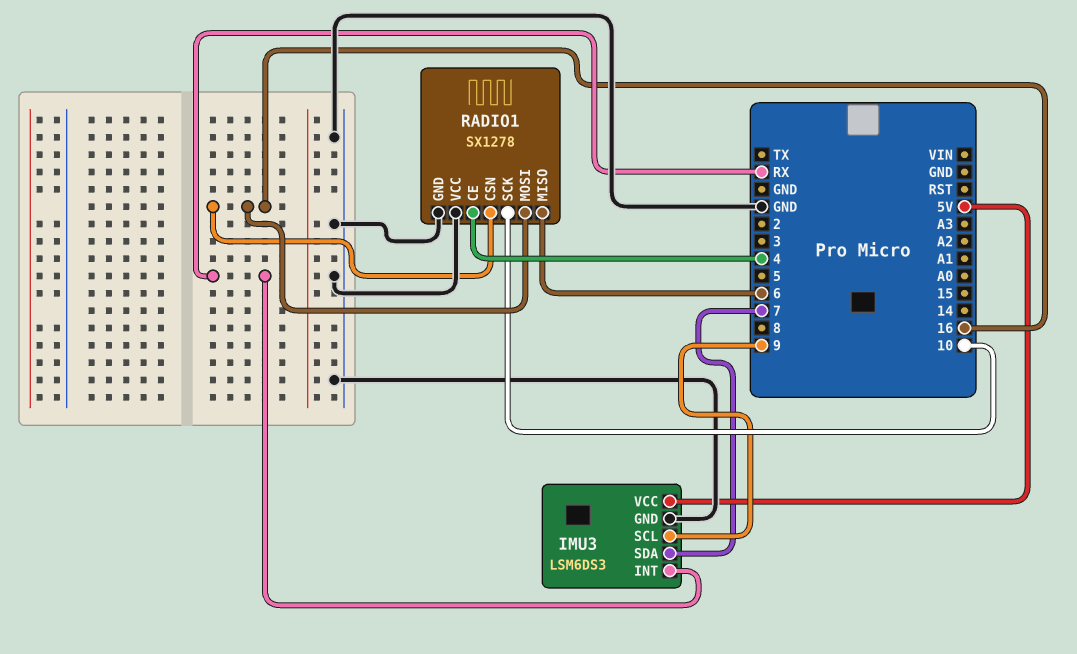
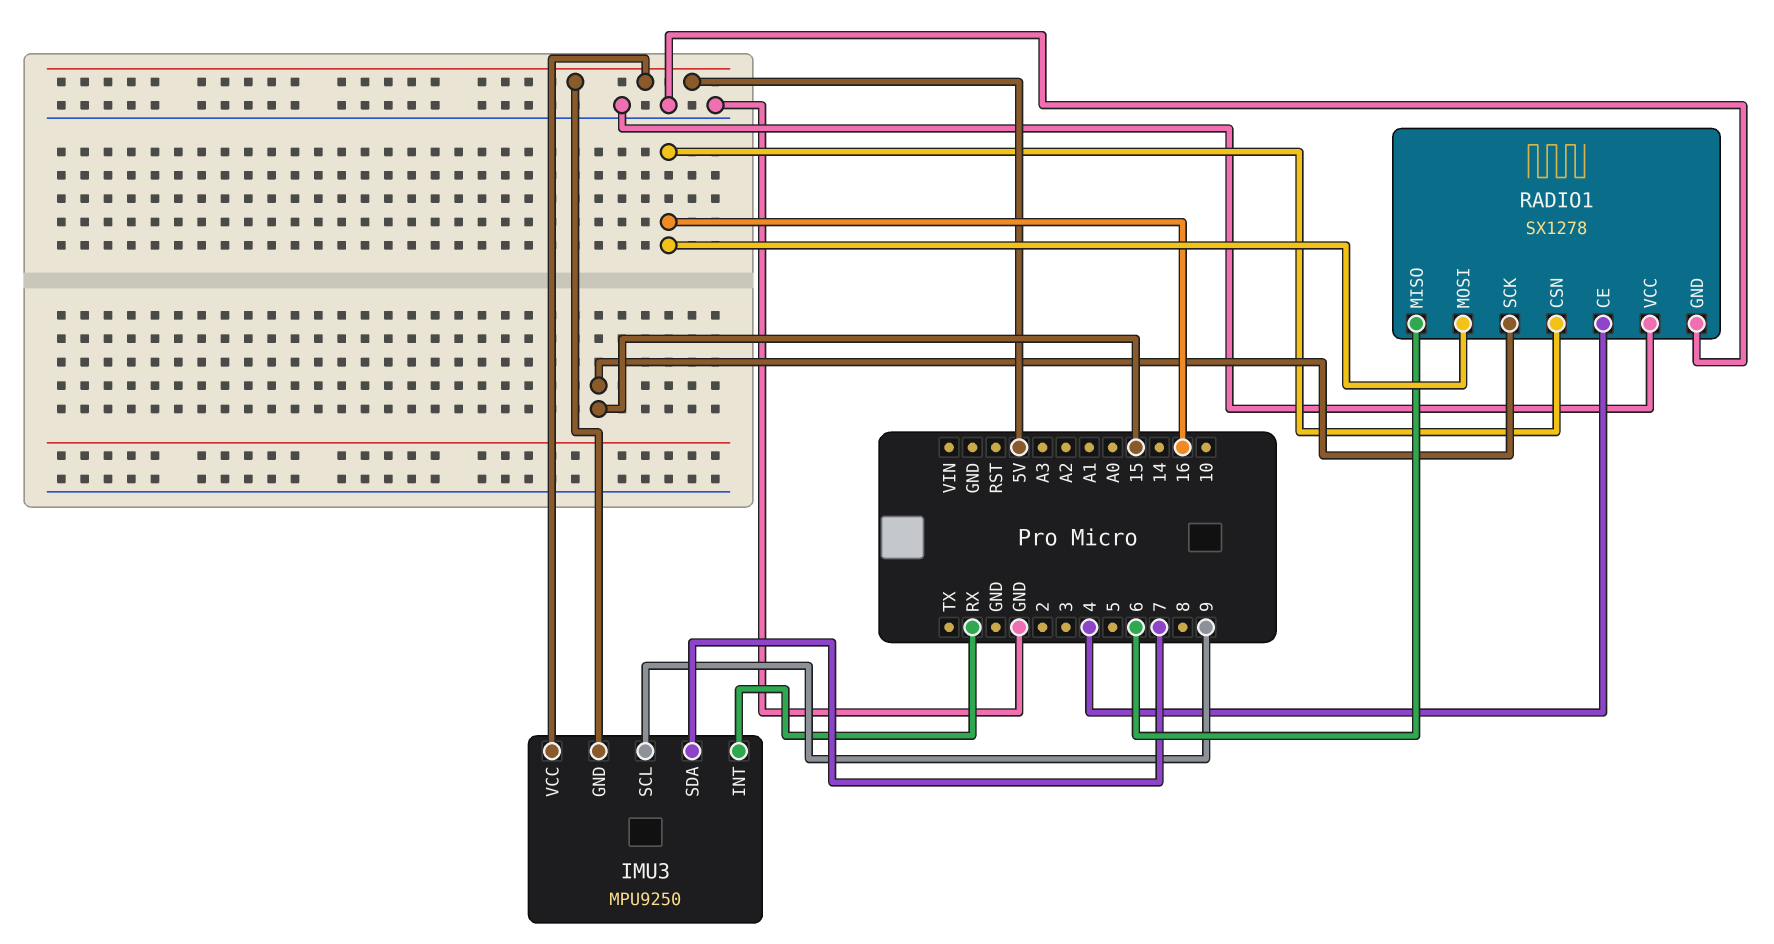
IMU3: LSM6DS3 -> MPU9250
IMU3 pin GND: GND -> 5V
RADIO1 pin SCK: 10 -> 15

